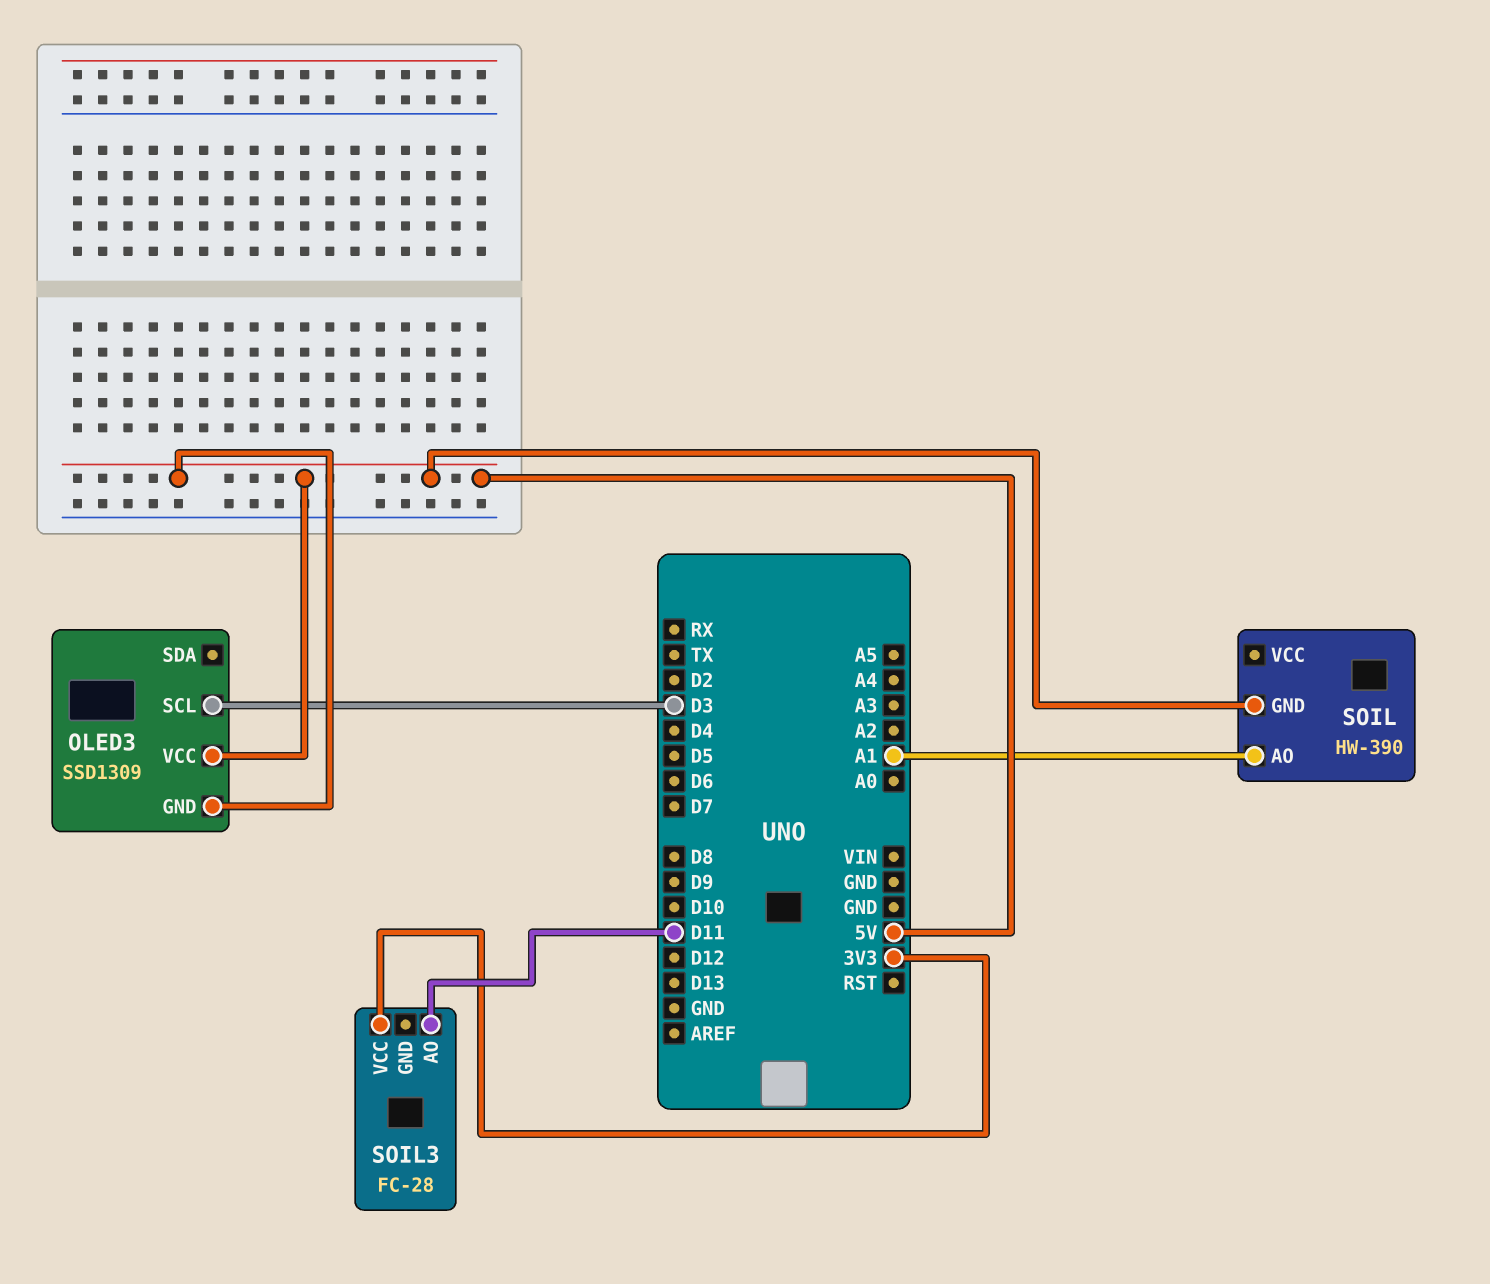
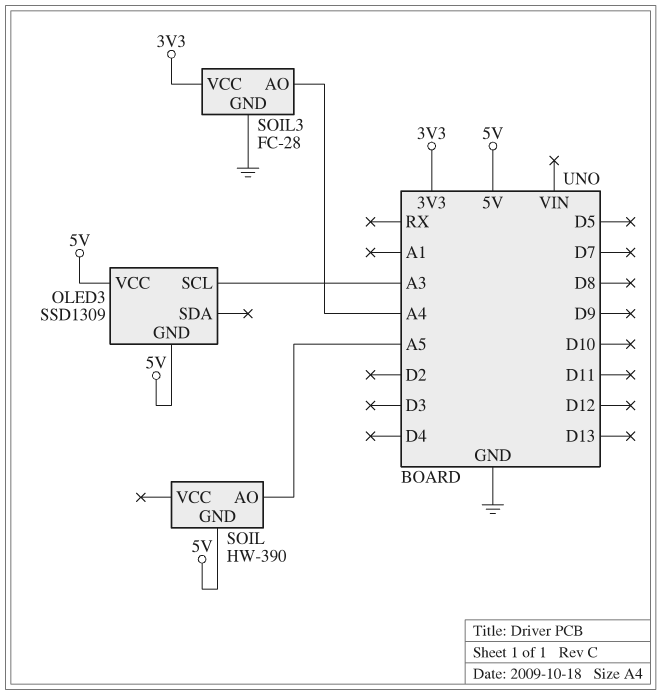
OLED3 pin SCL: D3 -> A3
SOIL pin AO: A1 -> A5
SOIL3 pin AO: D11 -> A4
SOIL3 pin GND: none -> GND

